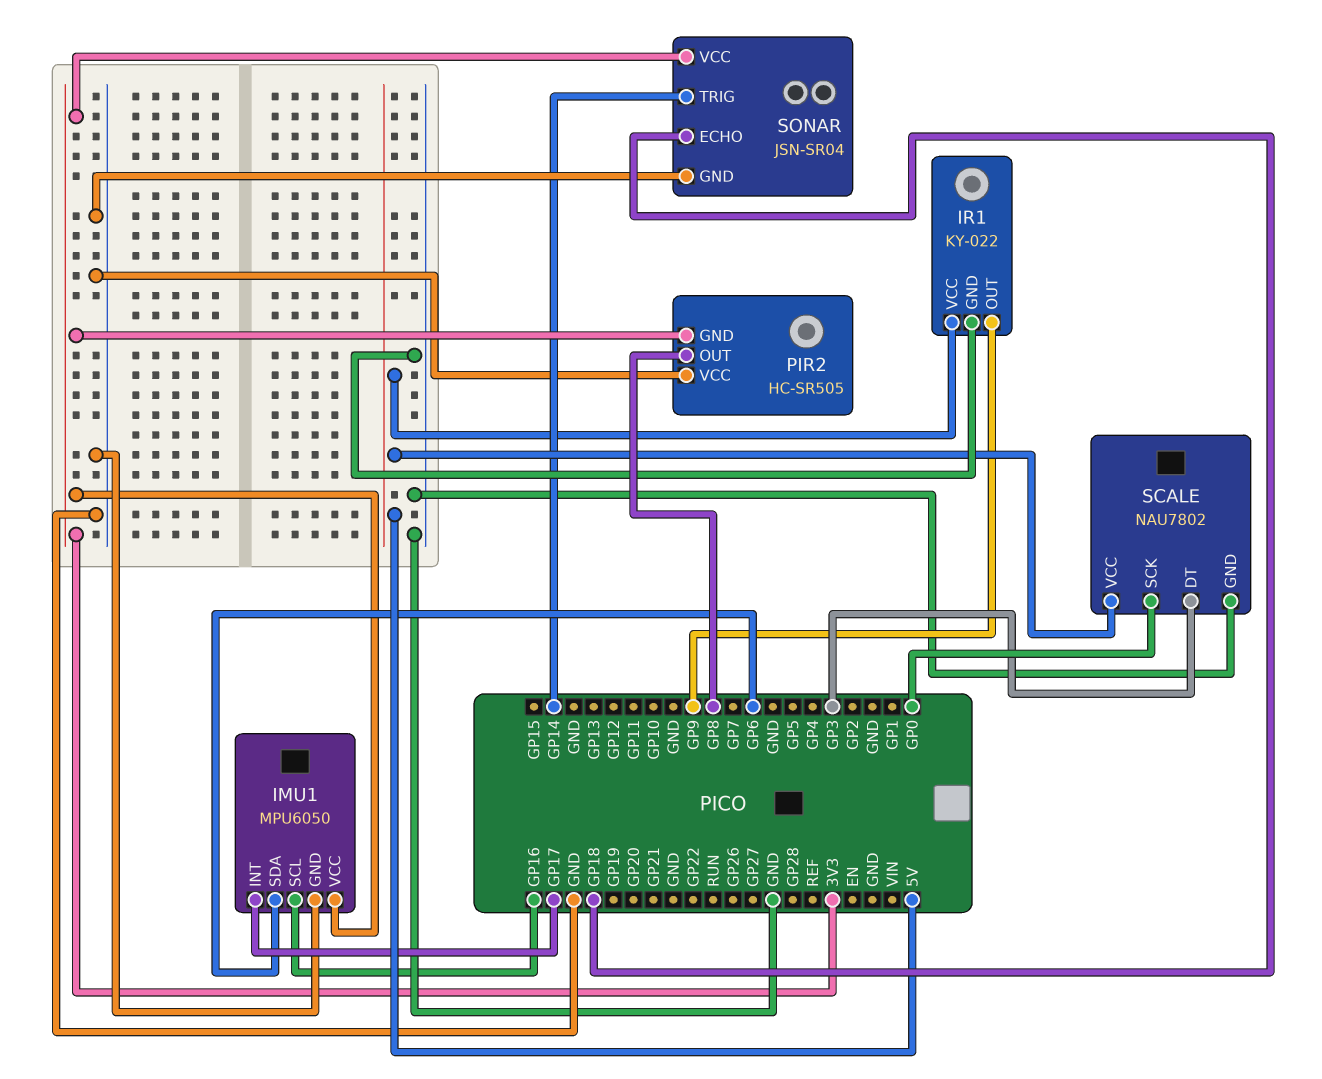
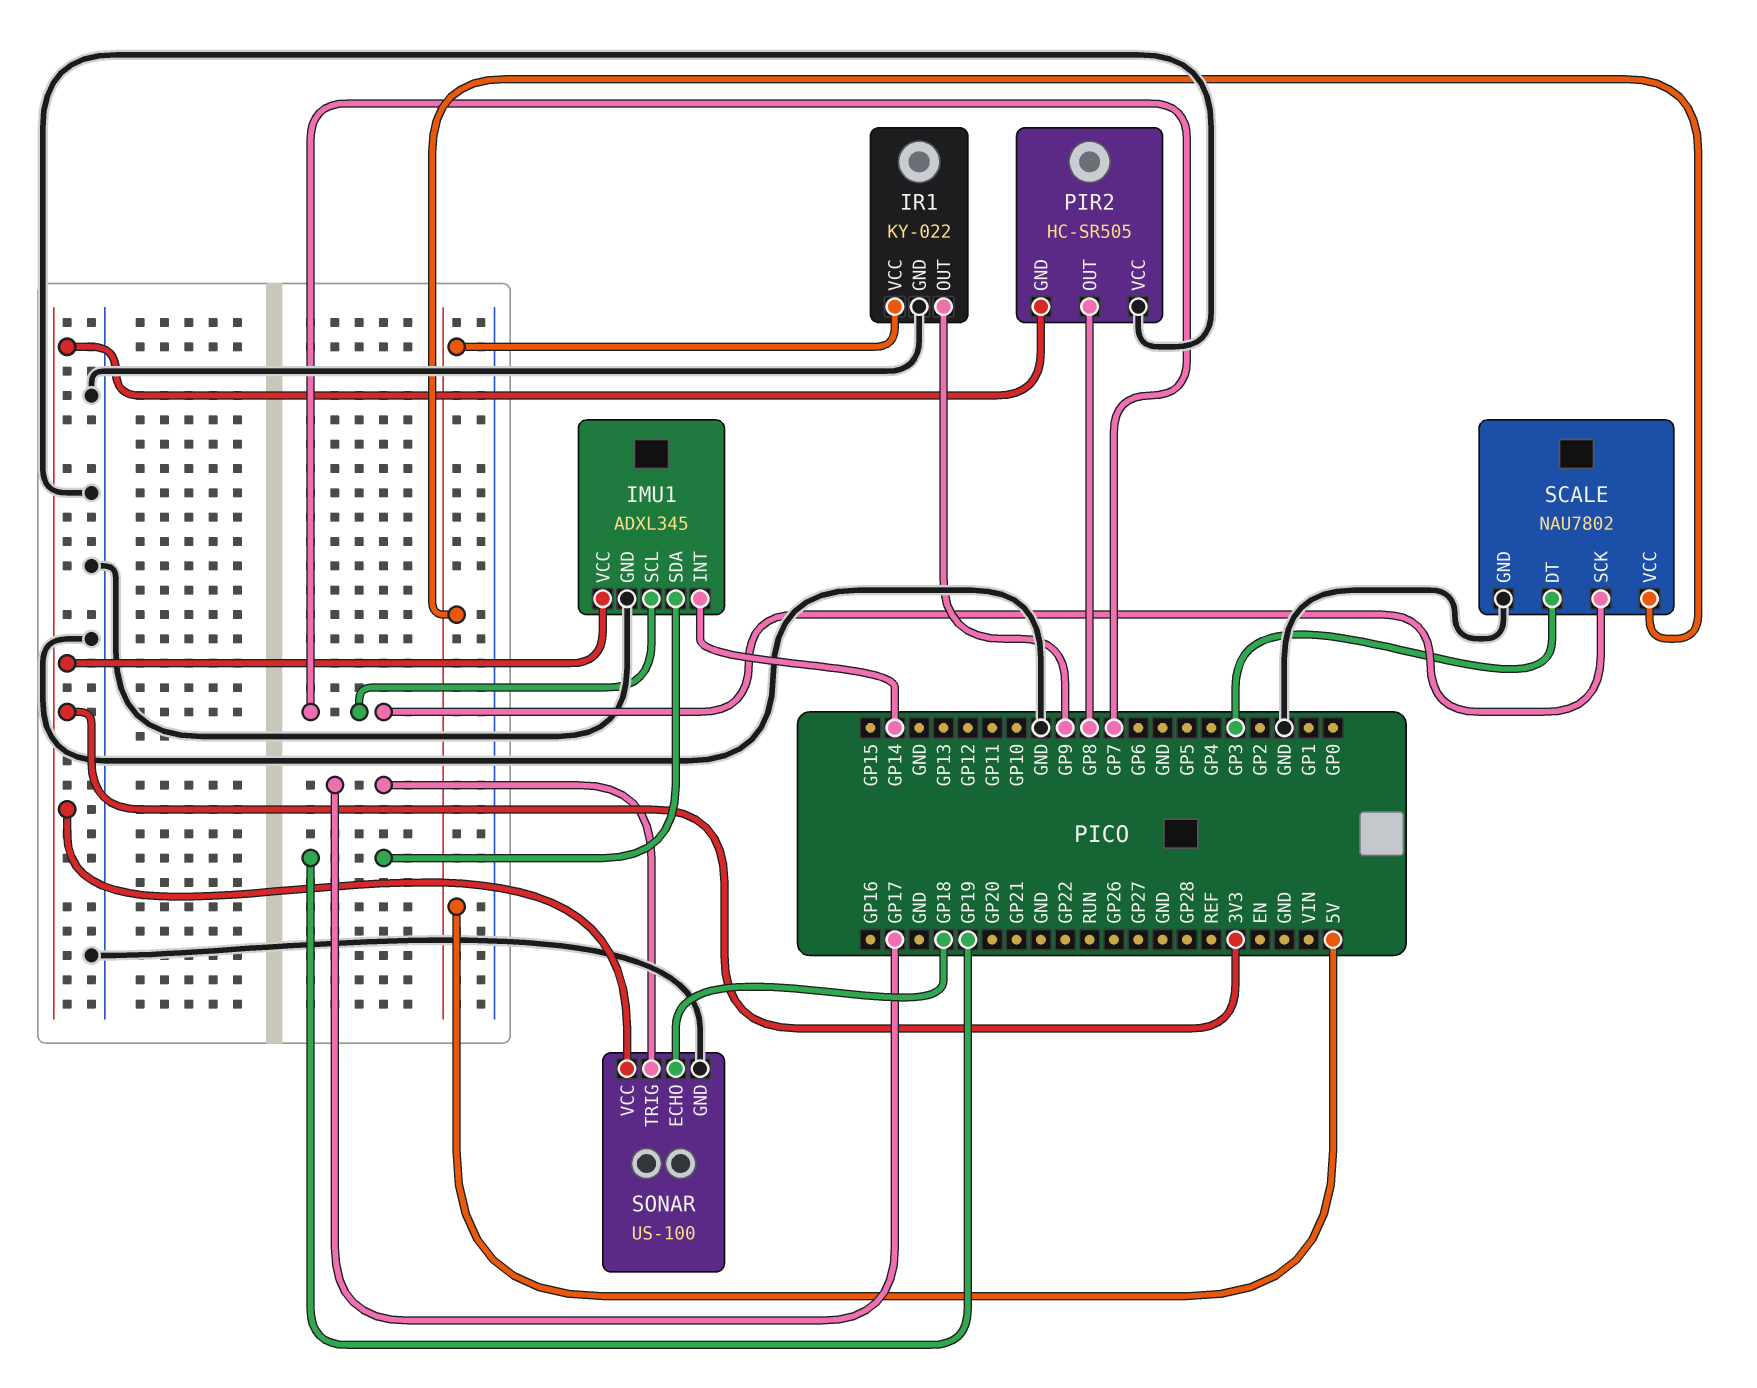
IMU1: MPU6050 -> ADXL345
IMU1 pin INT: GP17 -> GP14
IMU1 pin SCL: GP16 -> GP7
IMU1 pin SDA: GP6 -> GP19
SCALE pin SCK: GP0 -> GP7
SONAR: JSN-SR04 -> US-100
SONAR pin TRIG: GP14 -> GP17

